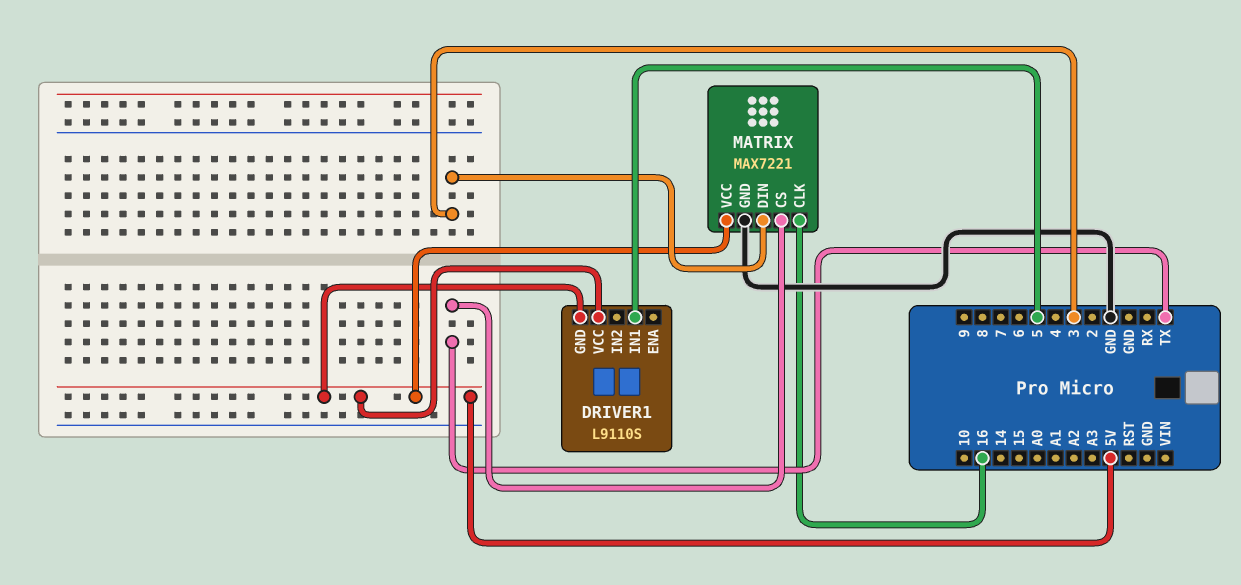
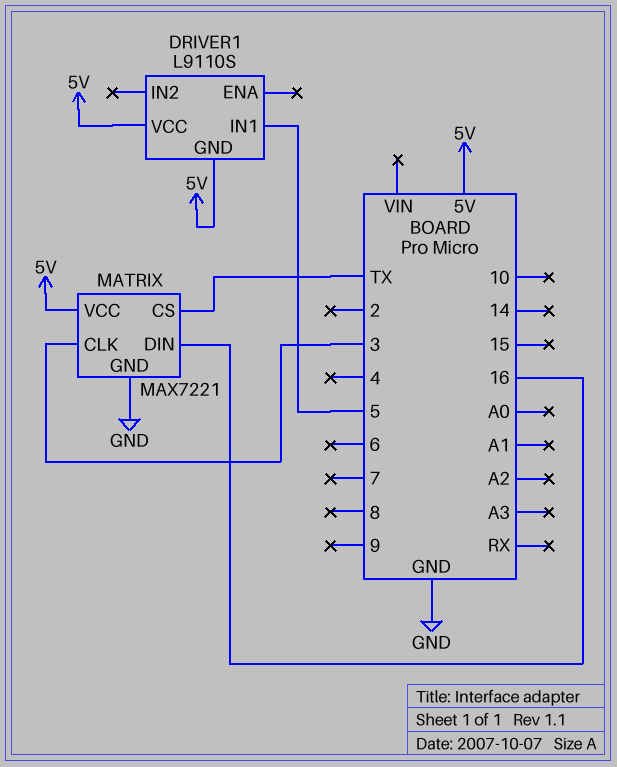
MATRIX pin CLK: 16 -> 3
MATRIX pin DIN: 3 -> 16

